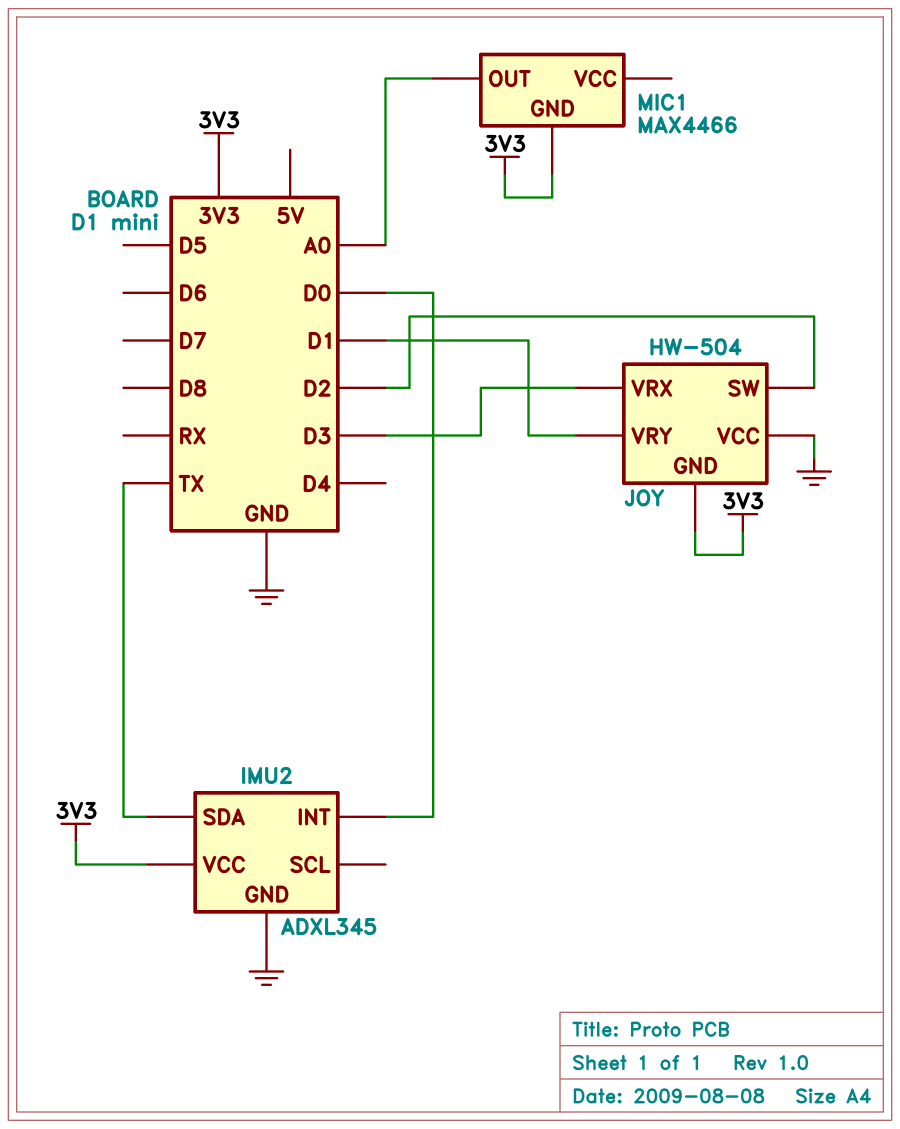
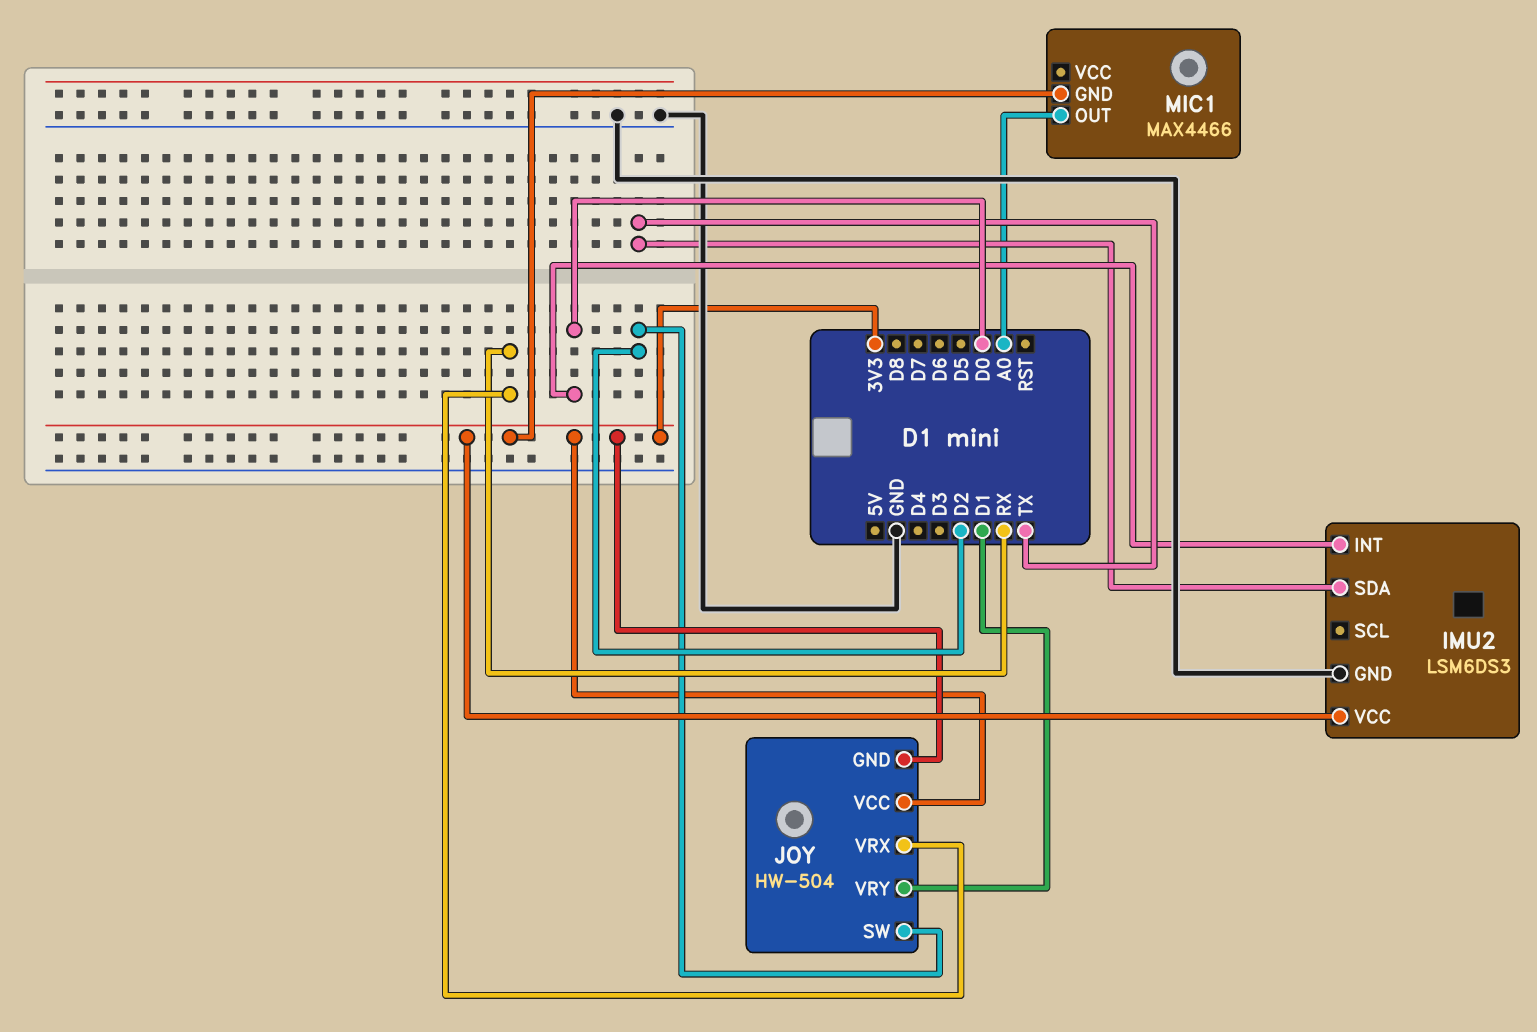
IMU2: ADXL345 -> LSM6DS3
JOY pin VCC: GND -> 3V3
JOY pin VRX: D3 -> RX

